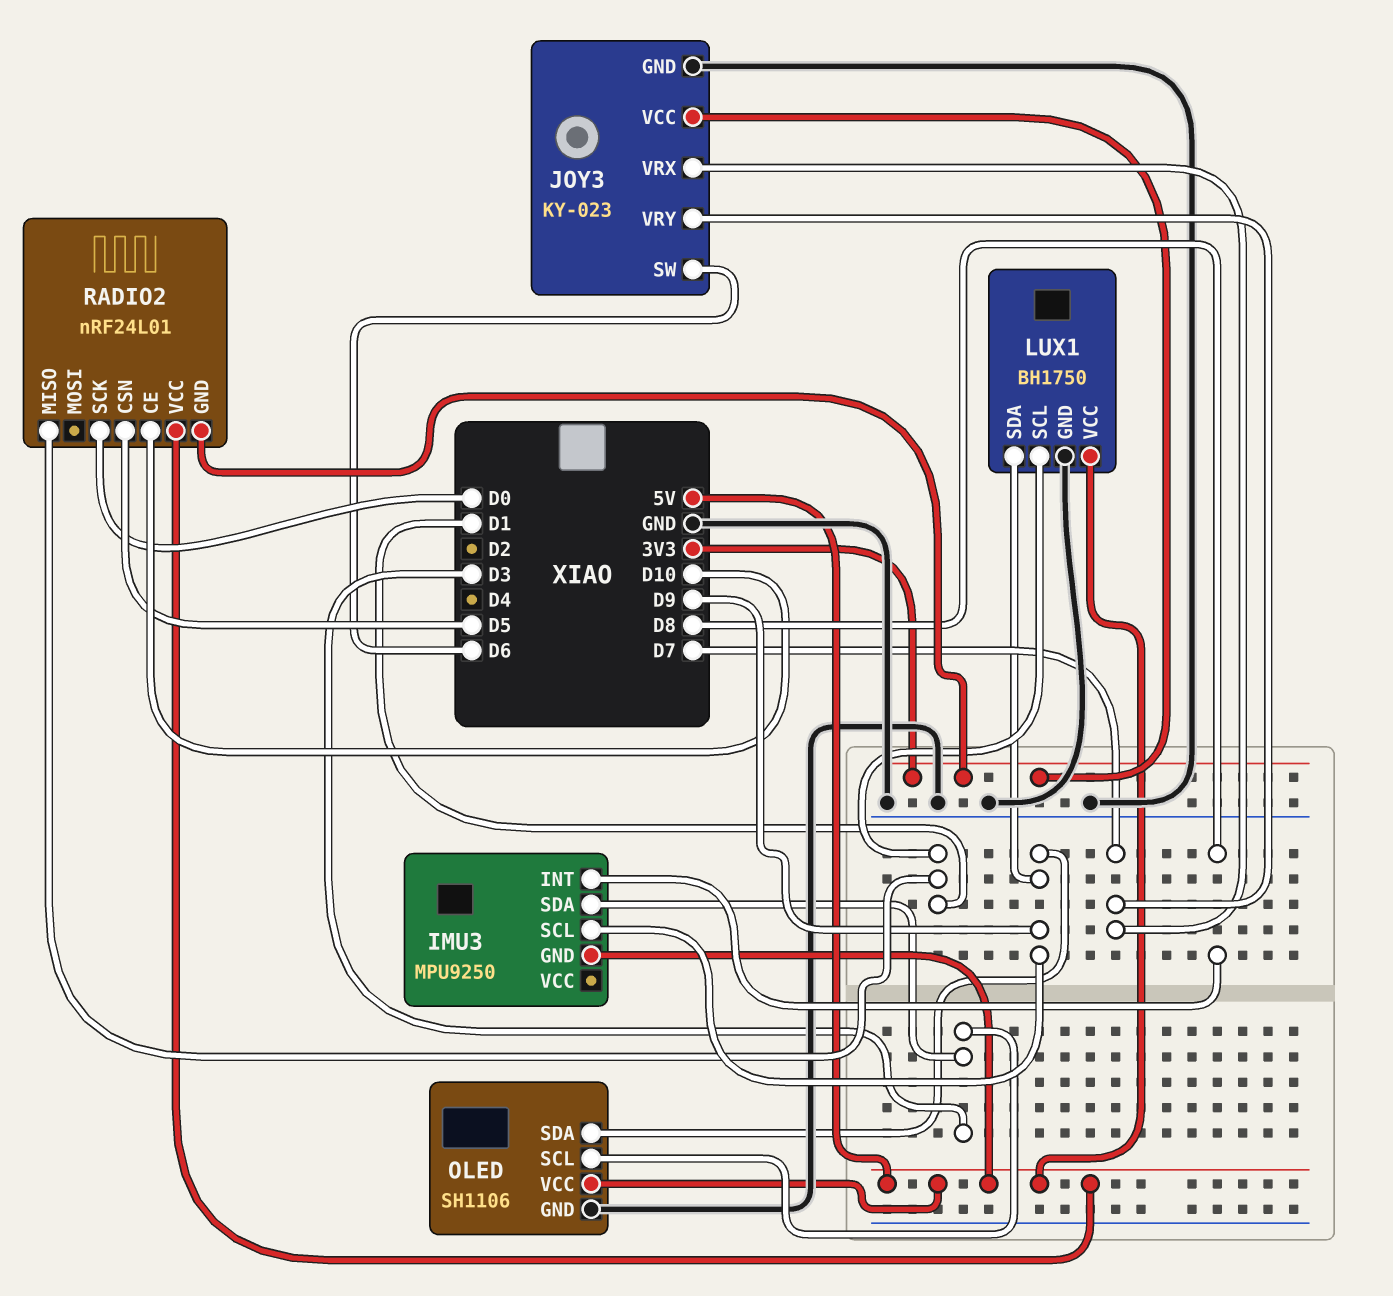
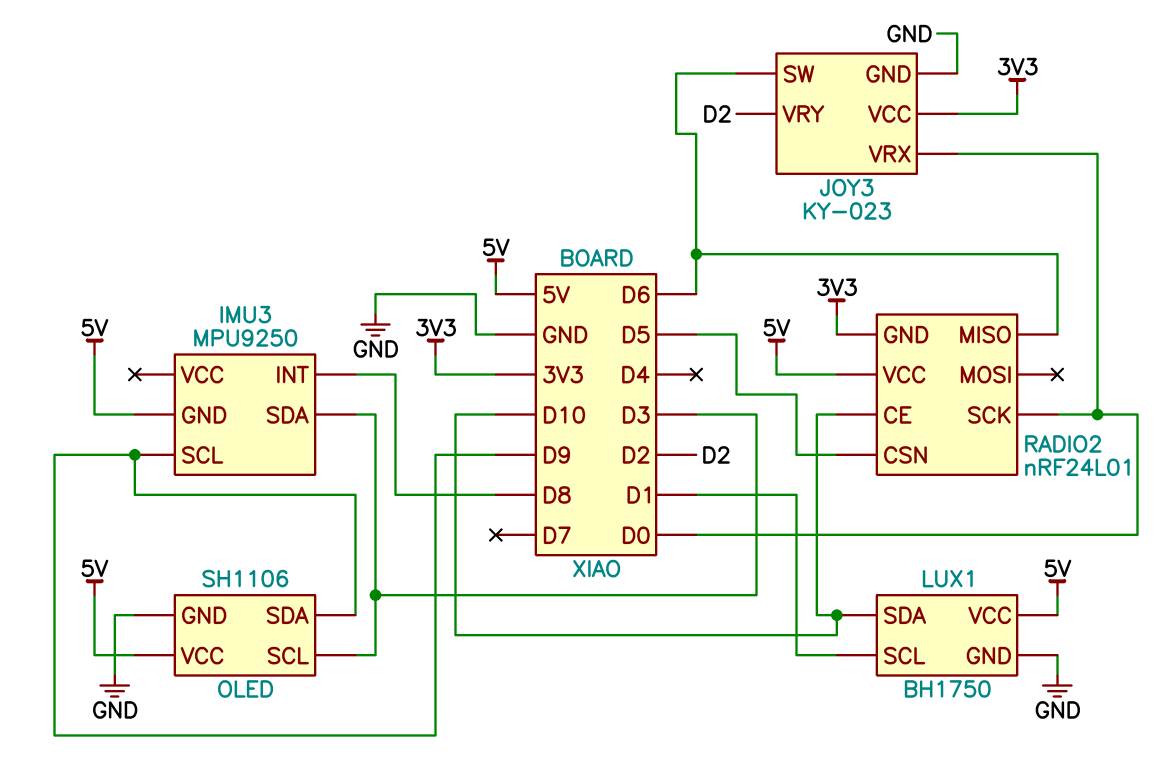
JOY3 pin VRX: D7 -> D0
JOY3 pin VRY: D7 -> D2
LUX1 pin SDA: D9 -> D10
RADIO2 pin MISO: D1 -> D6

